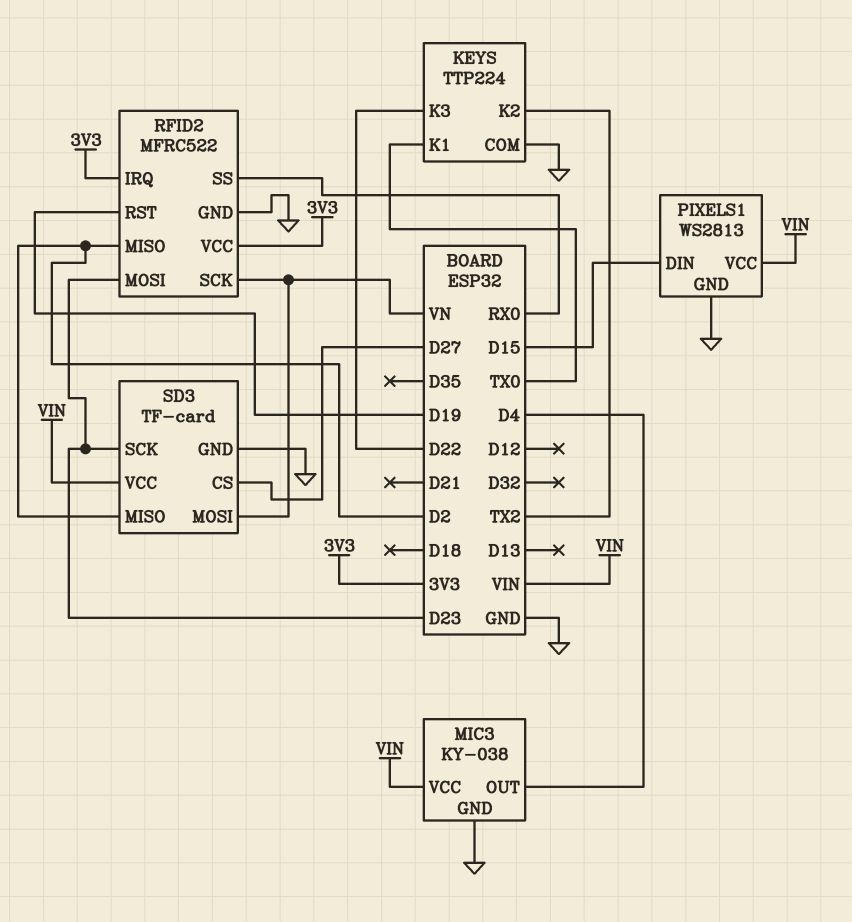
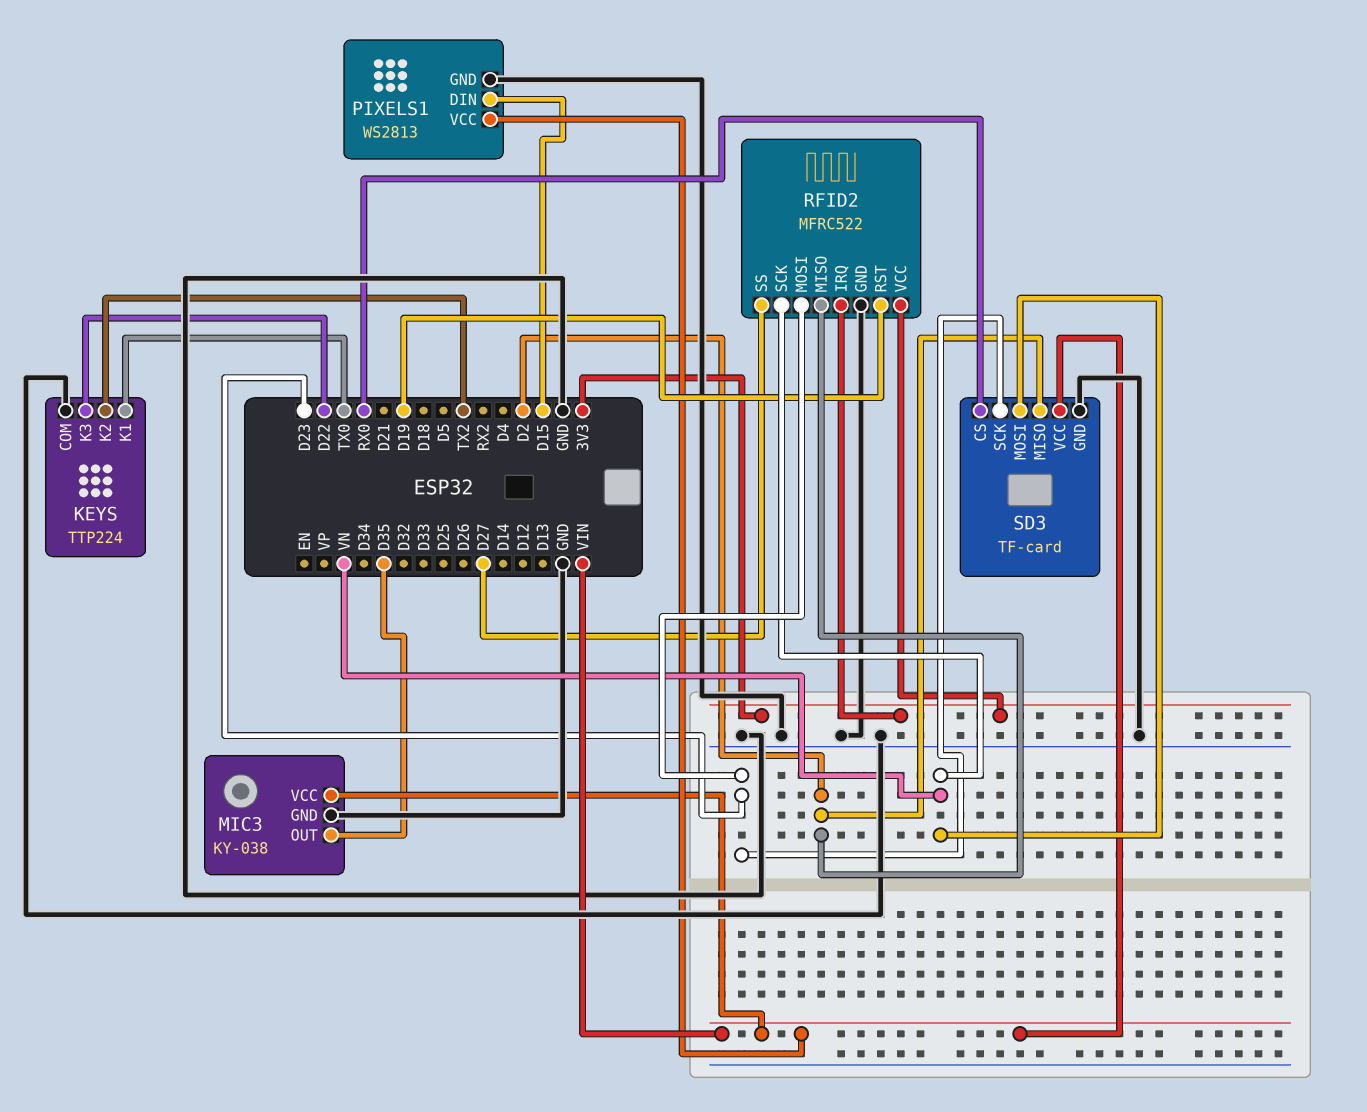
MIC3 pin OUT: D4 -> D35
RFID2 pin SS: RX0 -> D27
SD3 pin CS: D27 -> RX0

